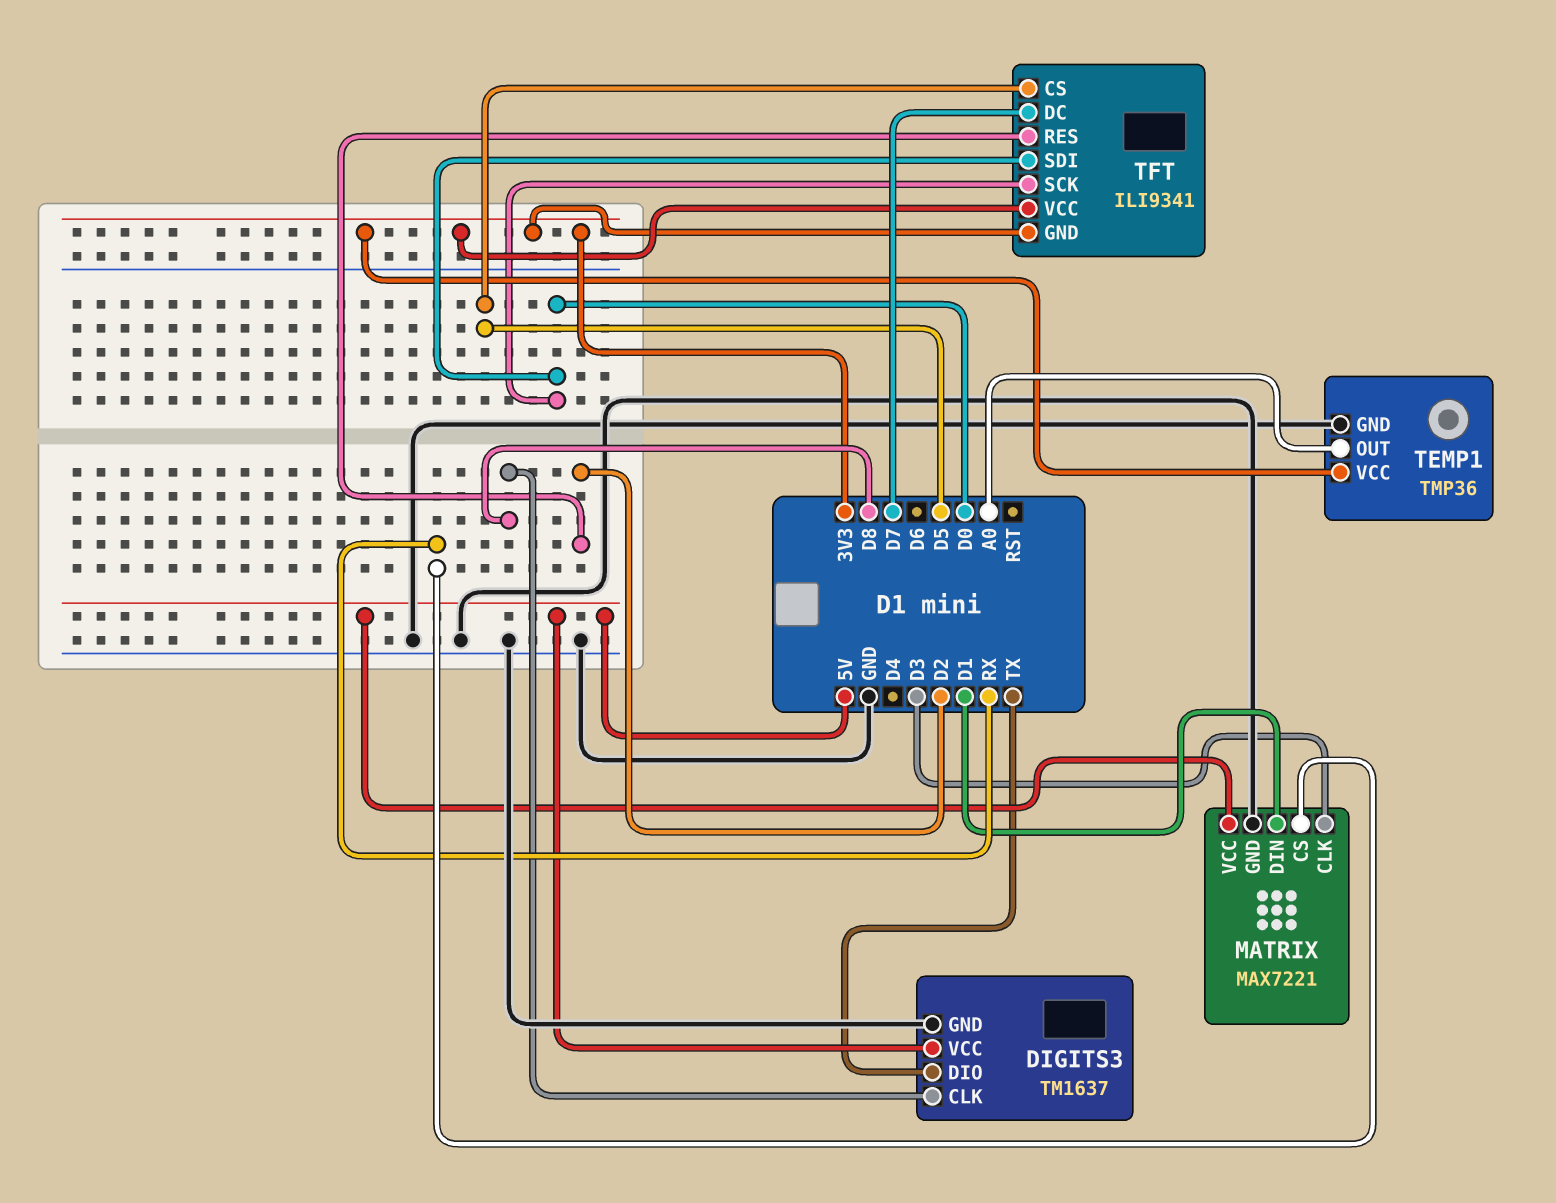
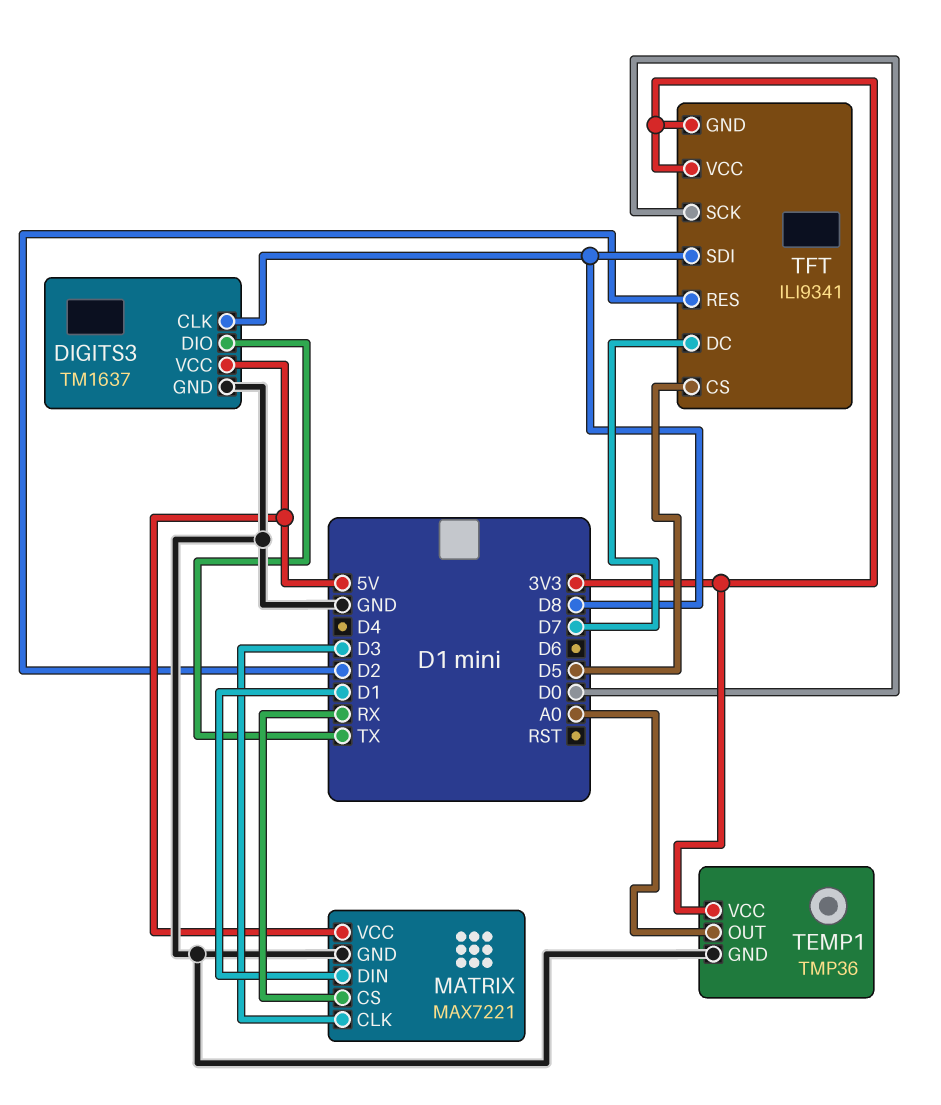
TFT pin SDI: D0 -> D8

